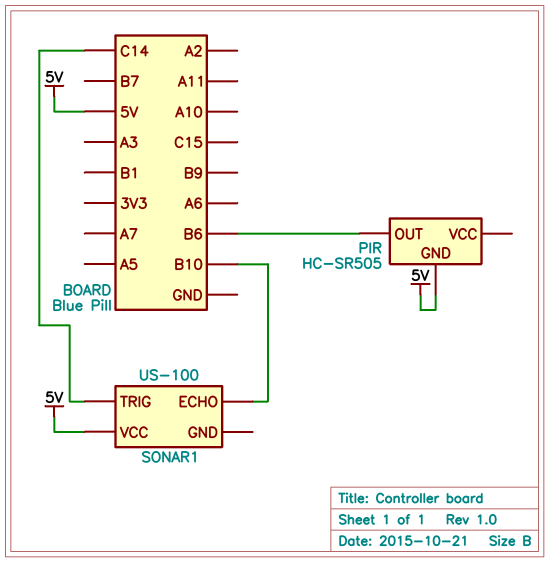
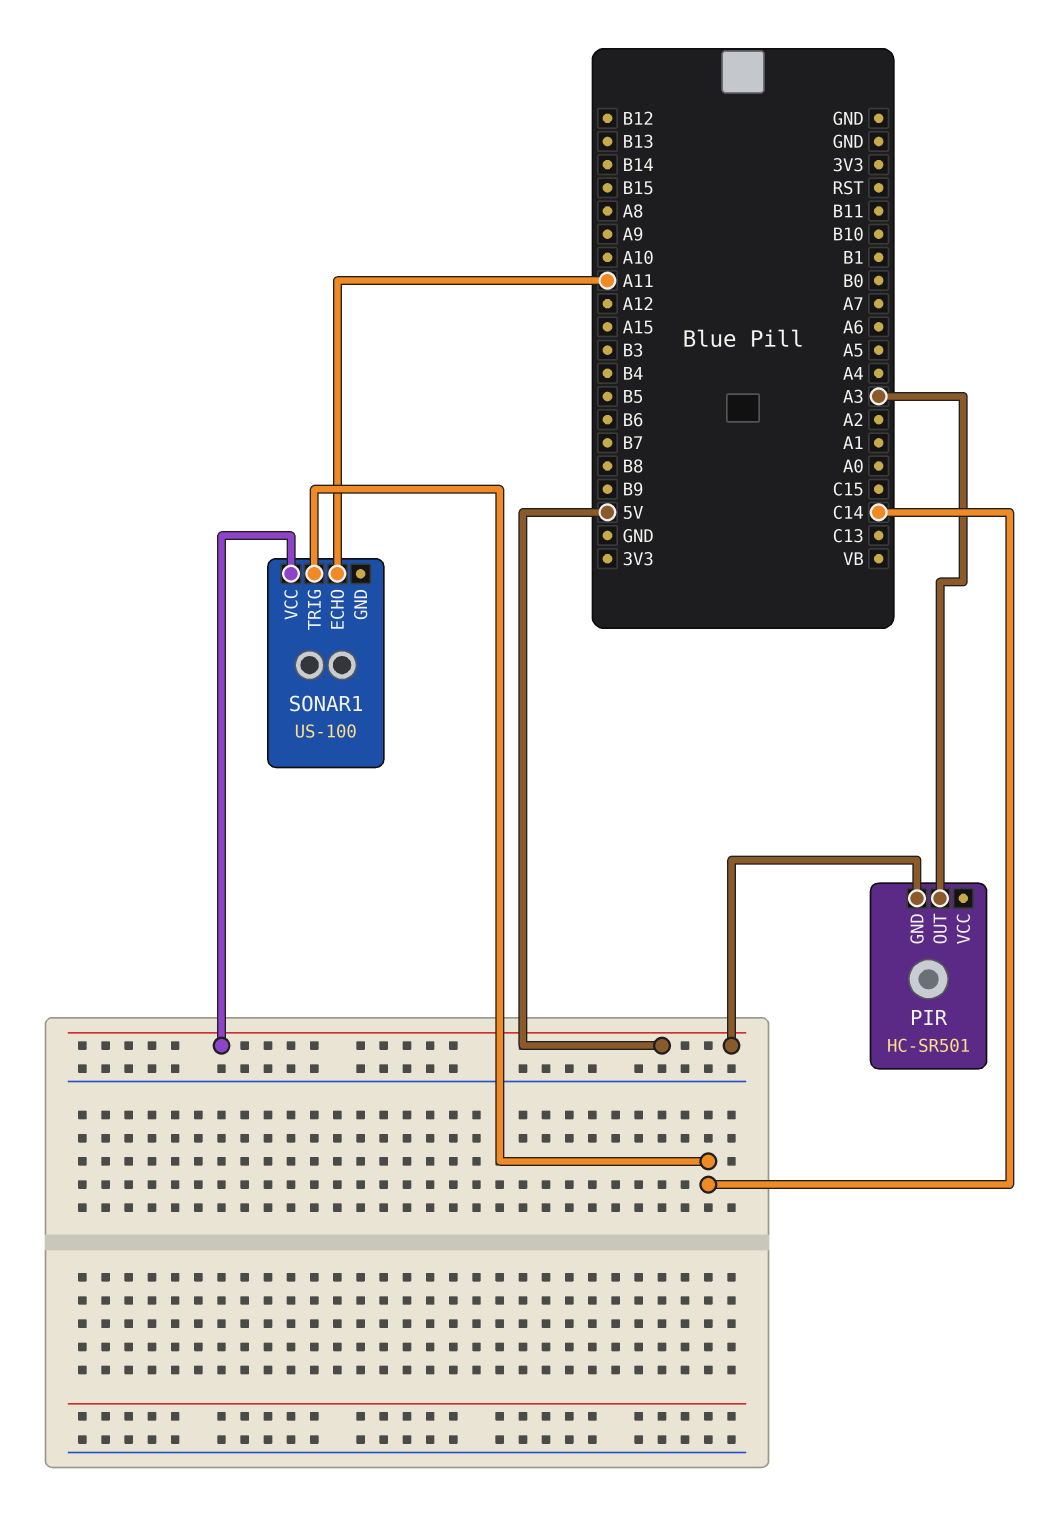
PIR: HC-SR505 -> HC-SR501
PIR pin OUT: B6 -> A3
SONAR1 pin ECHO: B10 -> A11

